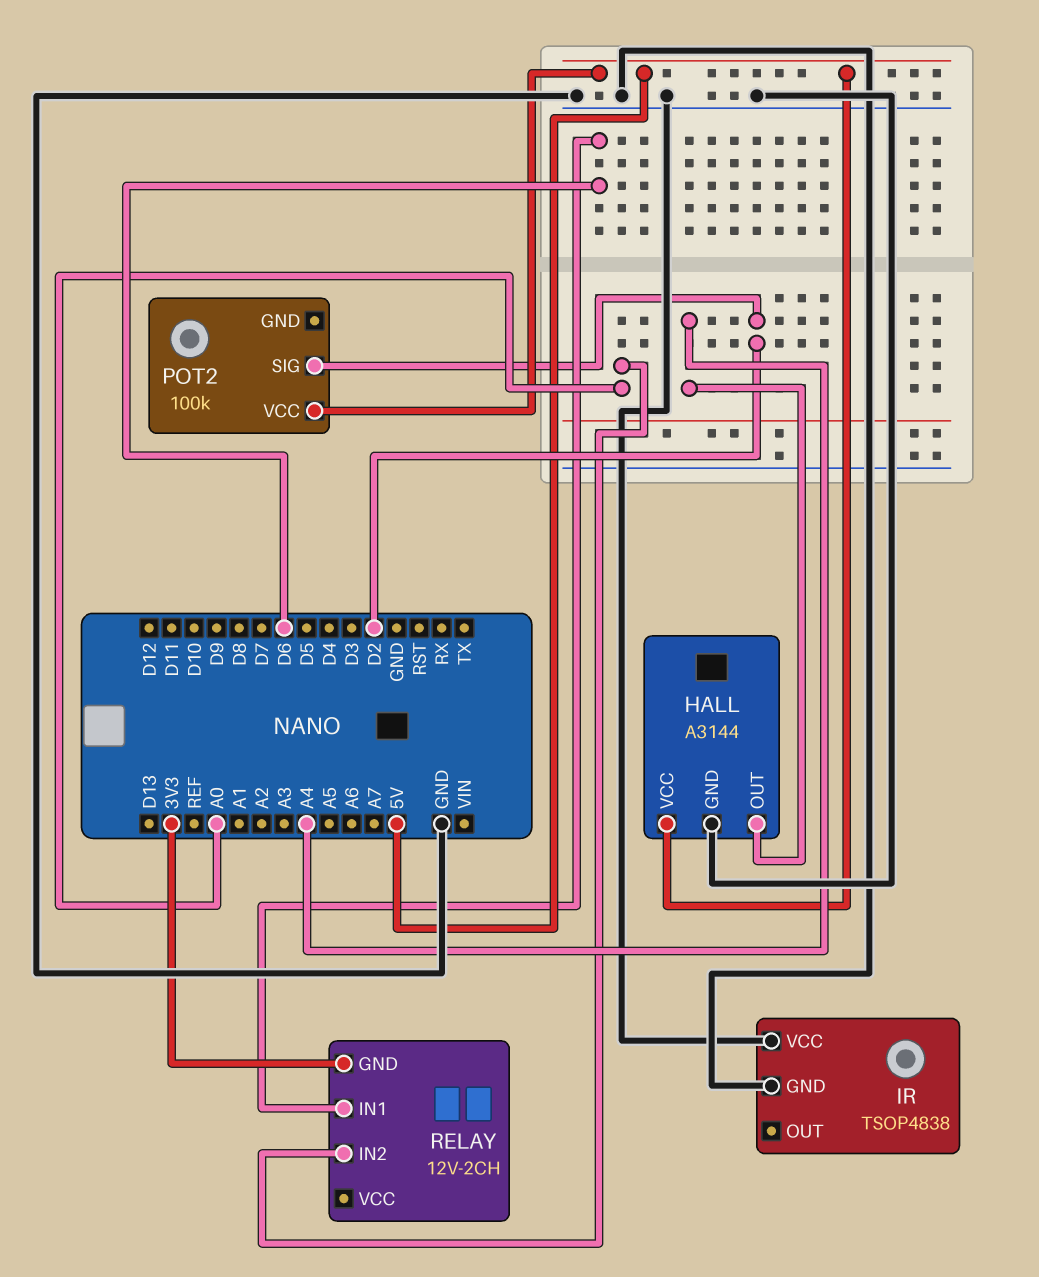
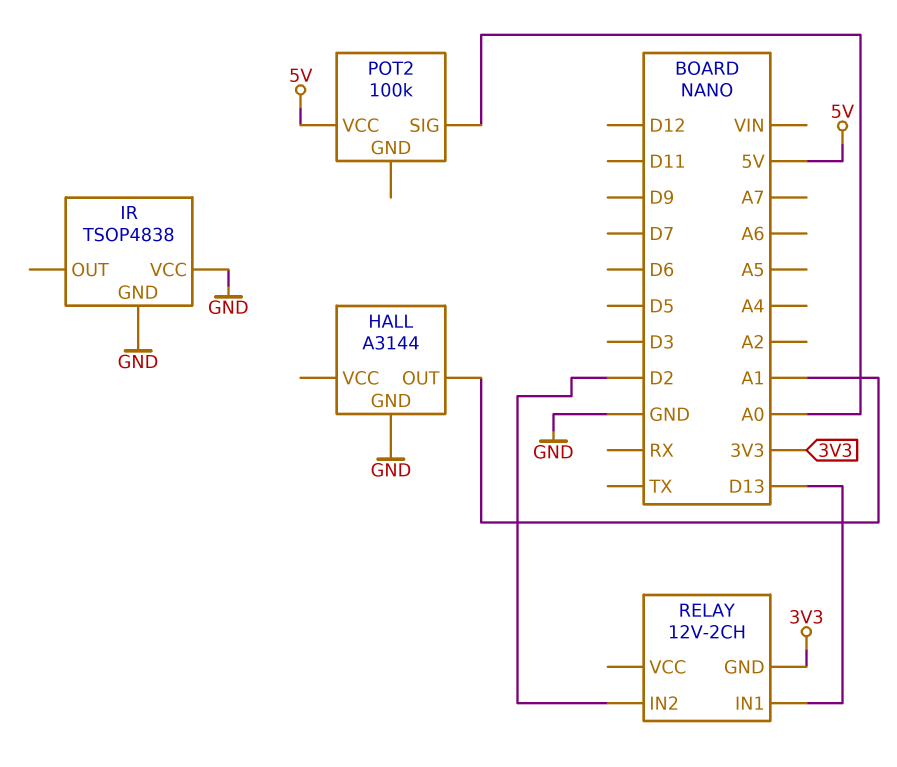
HALL pin OUT: A4 -> A1
HALL pin VCC: 5V -> none
POT2 pin SIG: D2 -> A0
RELAY pin IN1: D6 -> D13
RELAY pin IN2: A0 -> D2

